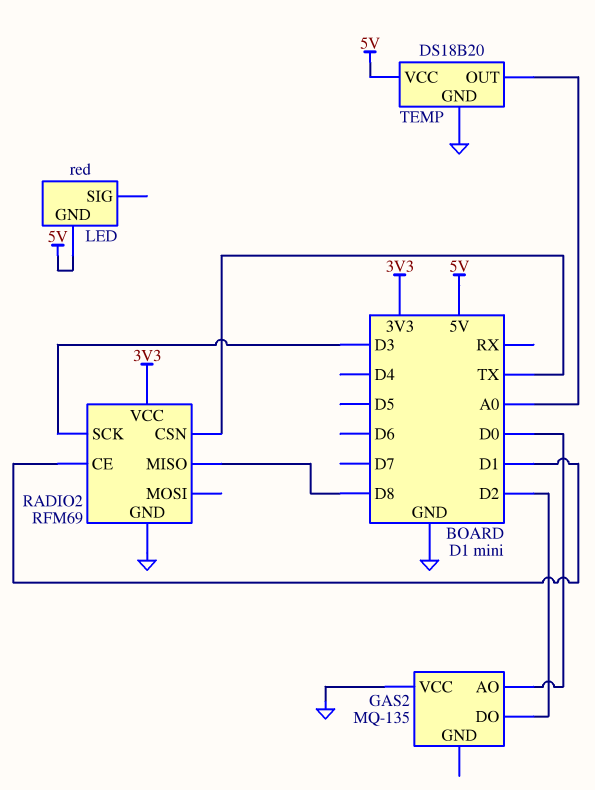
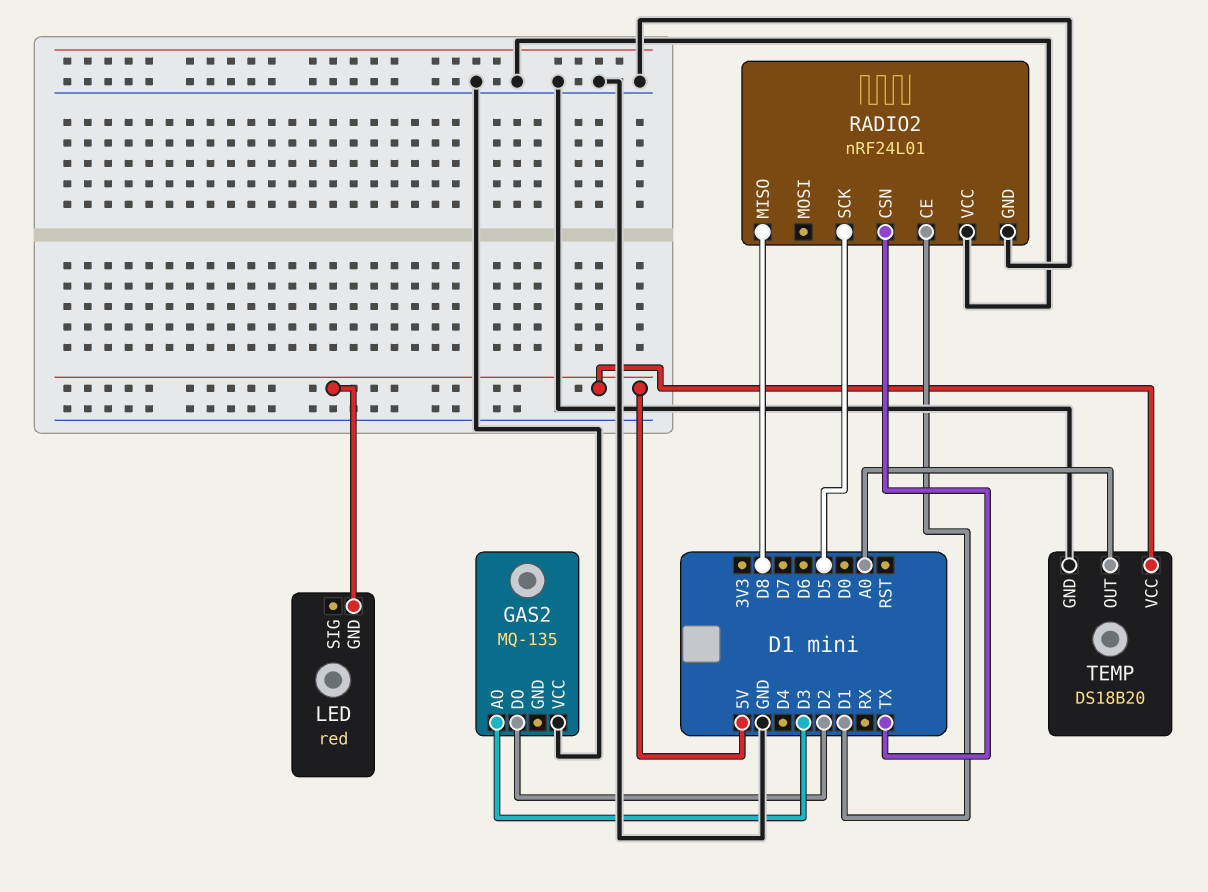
GAS2 pin AO: D0 -> D3
RADIO2: RFM69 -> nRF24L01
RADIO2 pin SCK: D3 -> D5
RADIO2 pin VCC: 3V3 -> GND

